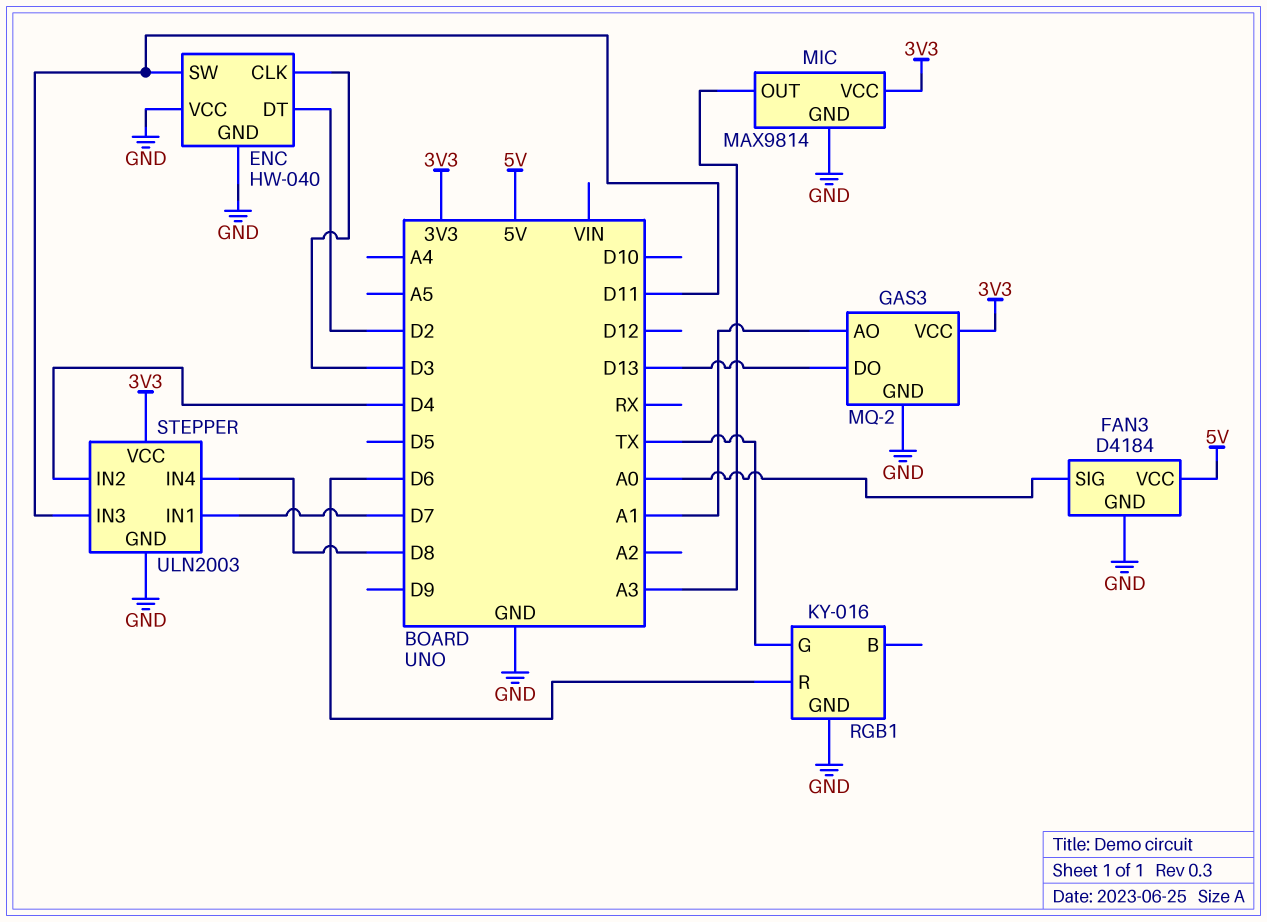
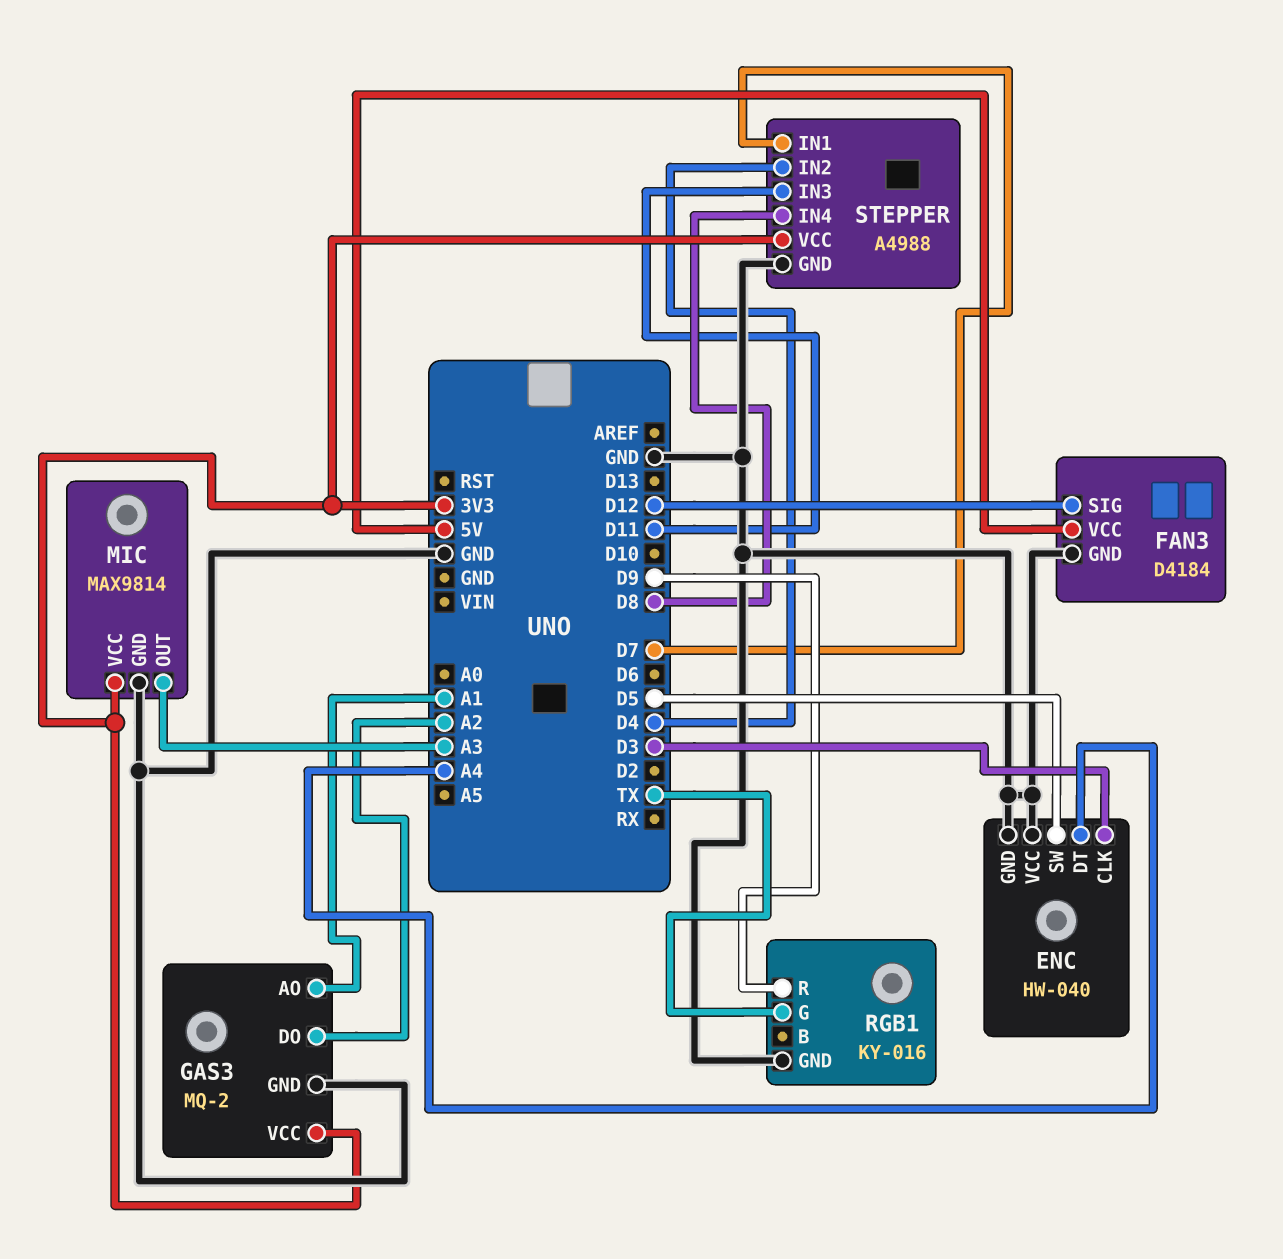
ENC pin DT: D2 -> A4
ENC pin SW: D11 -> D5
FAN3 pin SIG: A0 -> D12
GAS3 pin DO: D13 -> A2
RGB1 pin R: D6 -> D9
STEPPER: ULN2003 -> A4988

